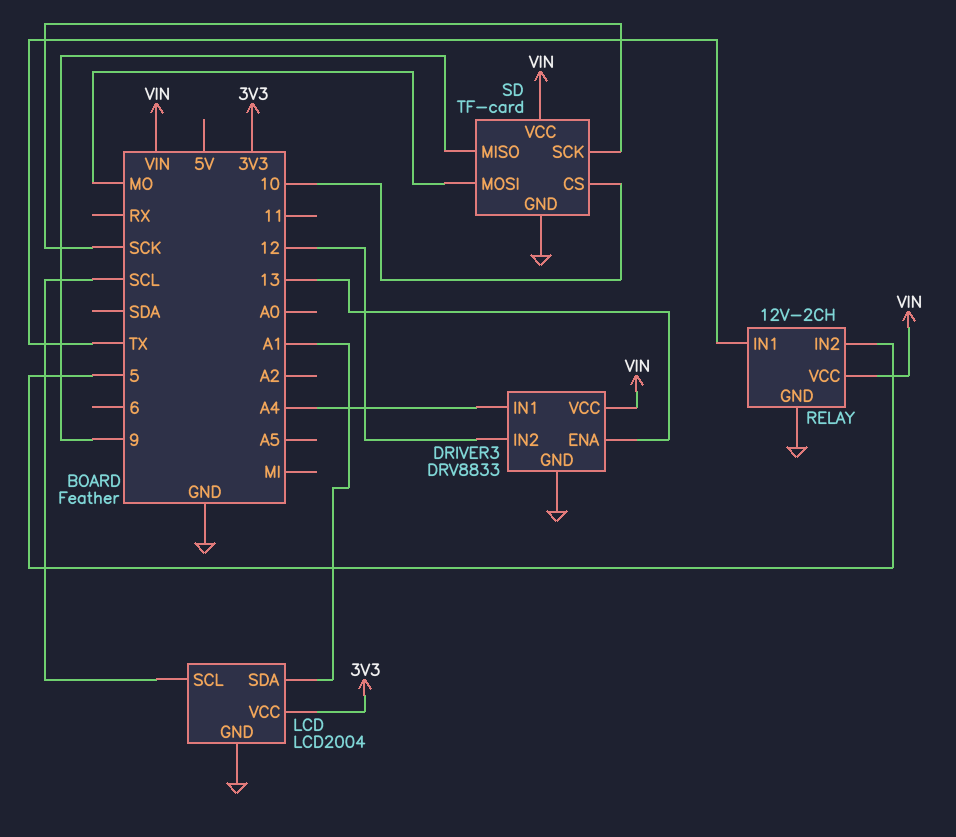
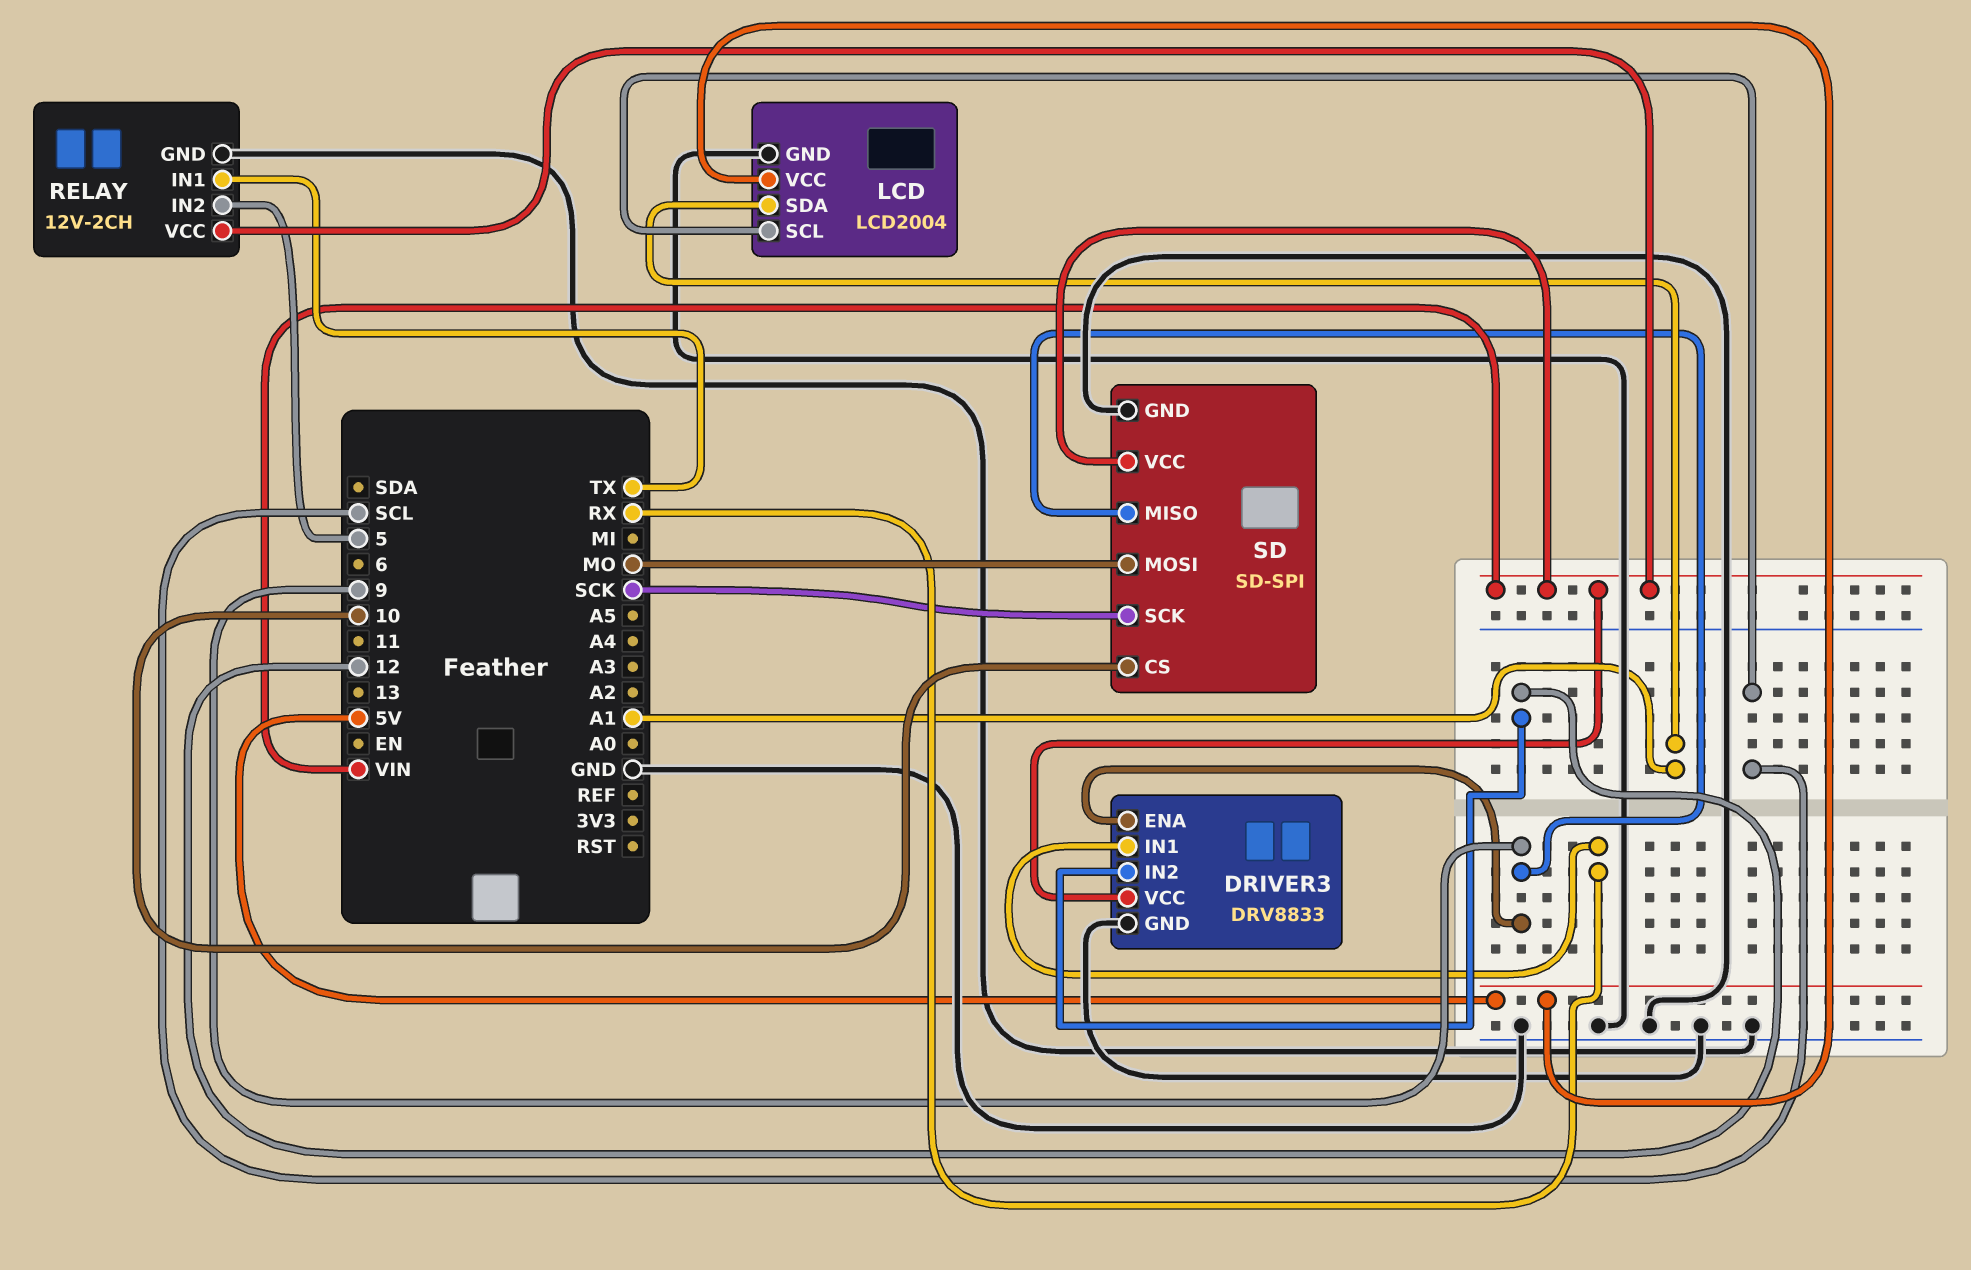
DRIVER3 pin ENA: 13 -> 9
DRIVER3 pin IN1: A4 -> RX
LCD pin VCC: 3V3 -> 5V
SD: TF-card -> SD-SPI

